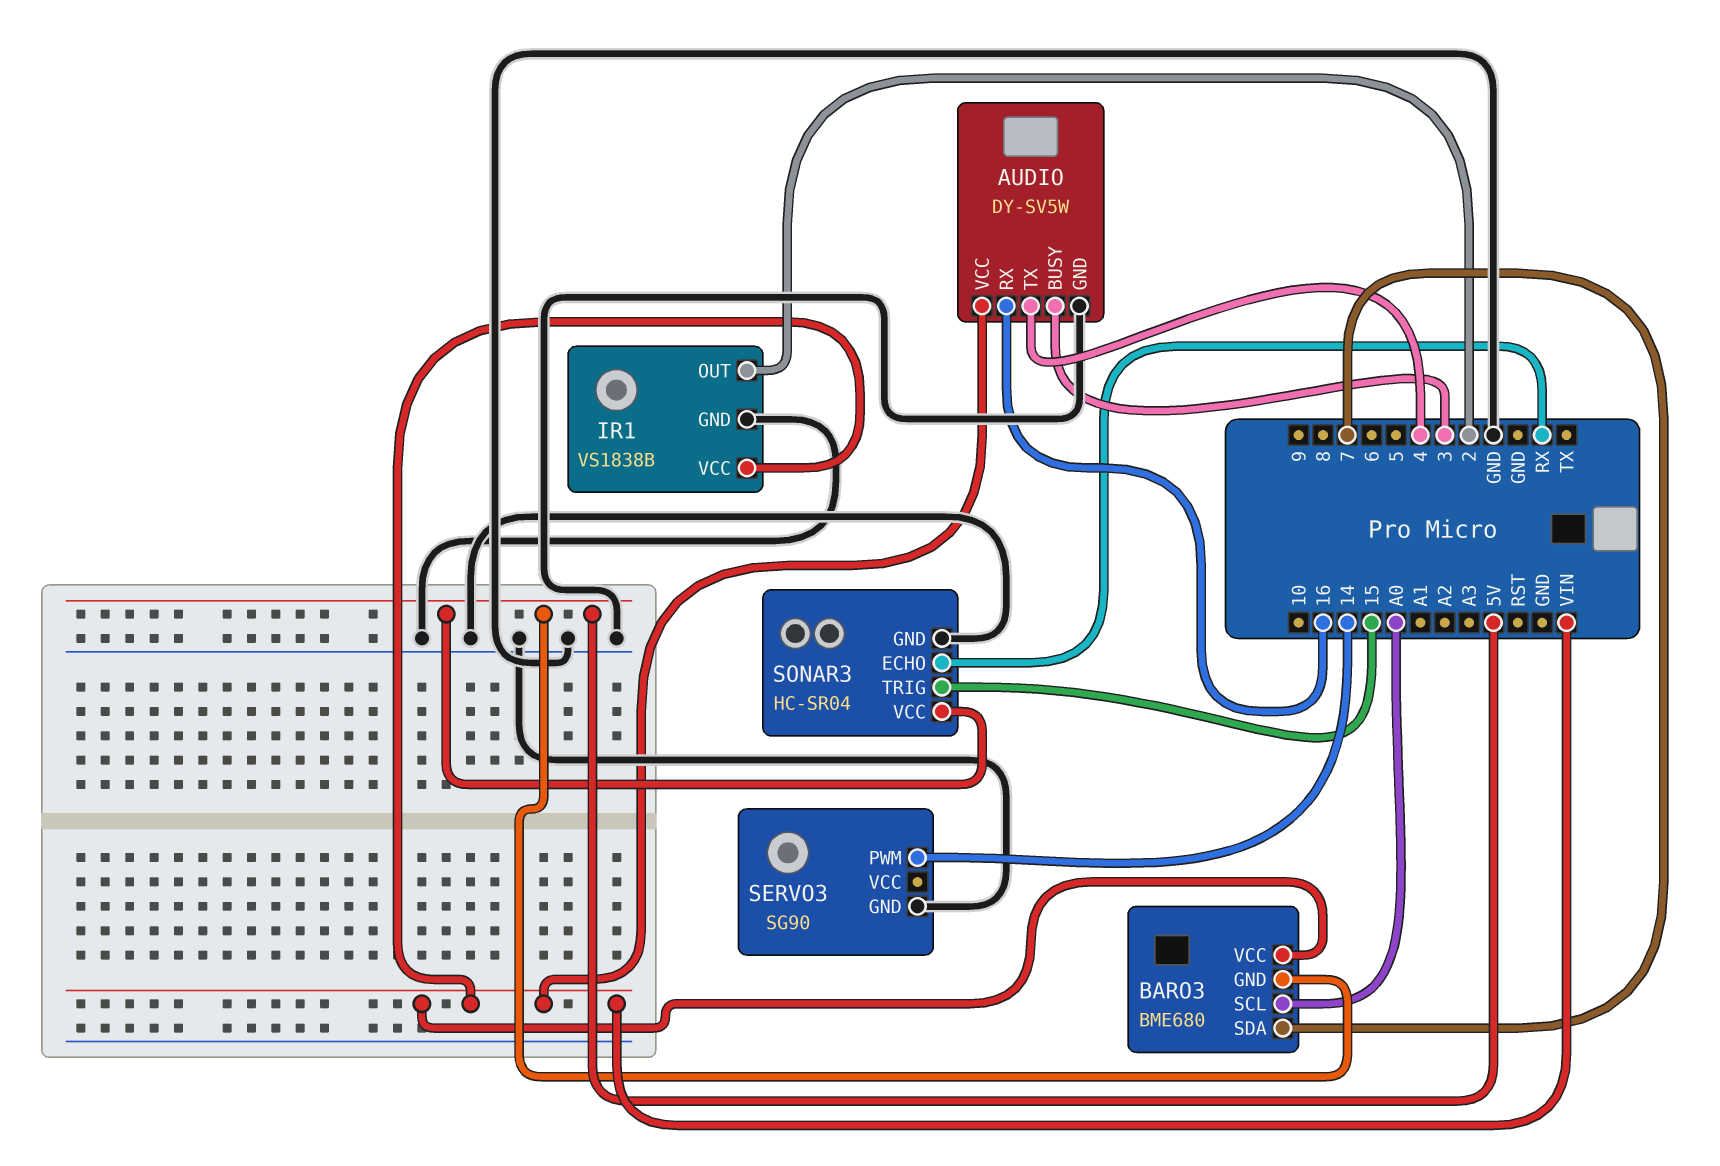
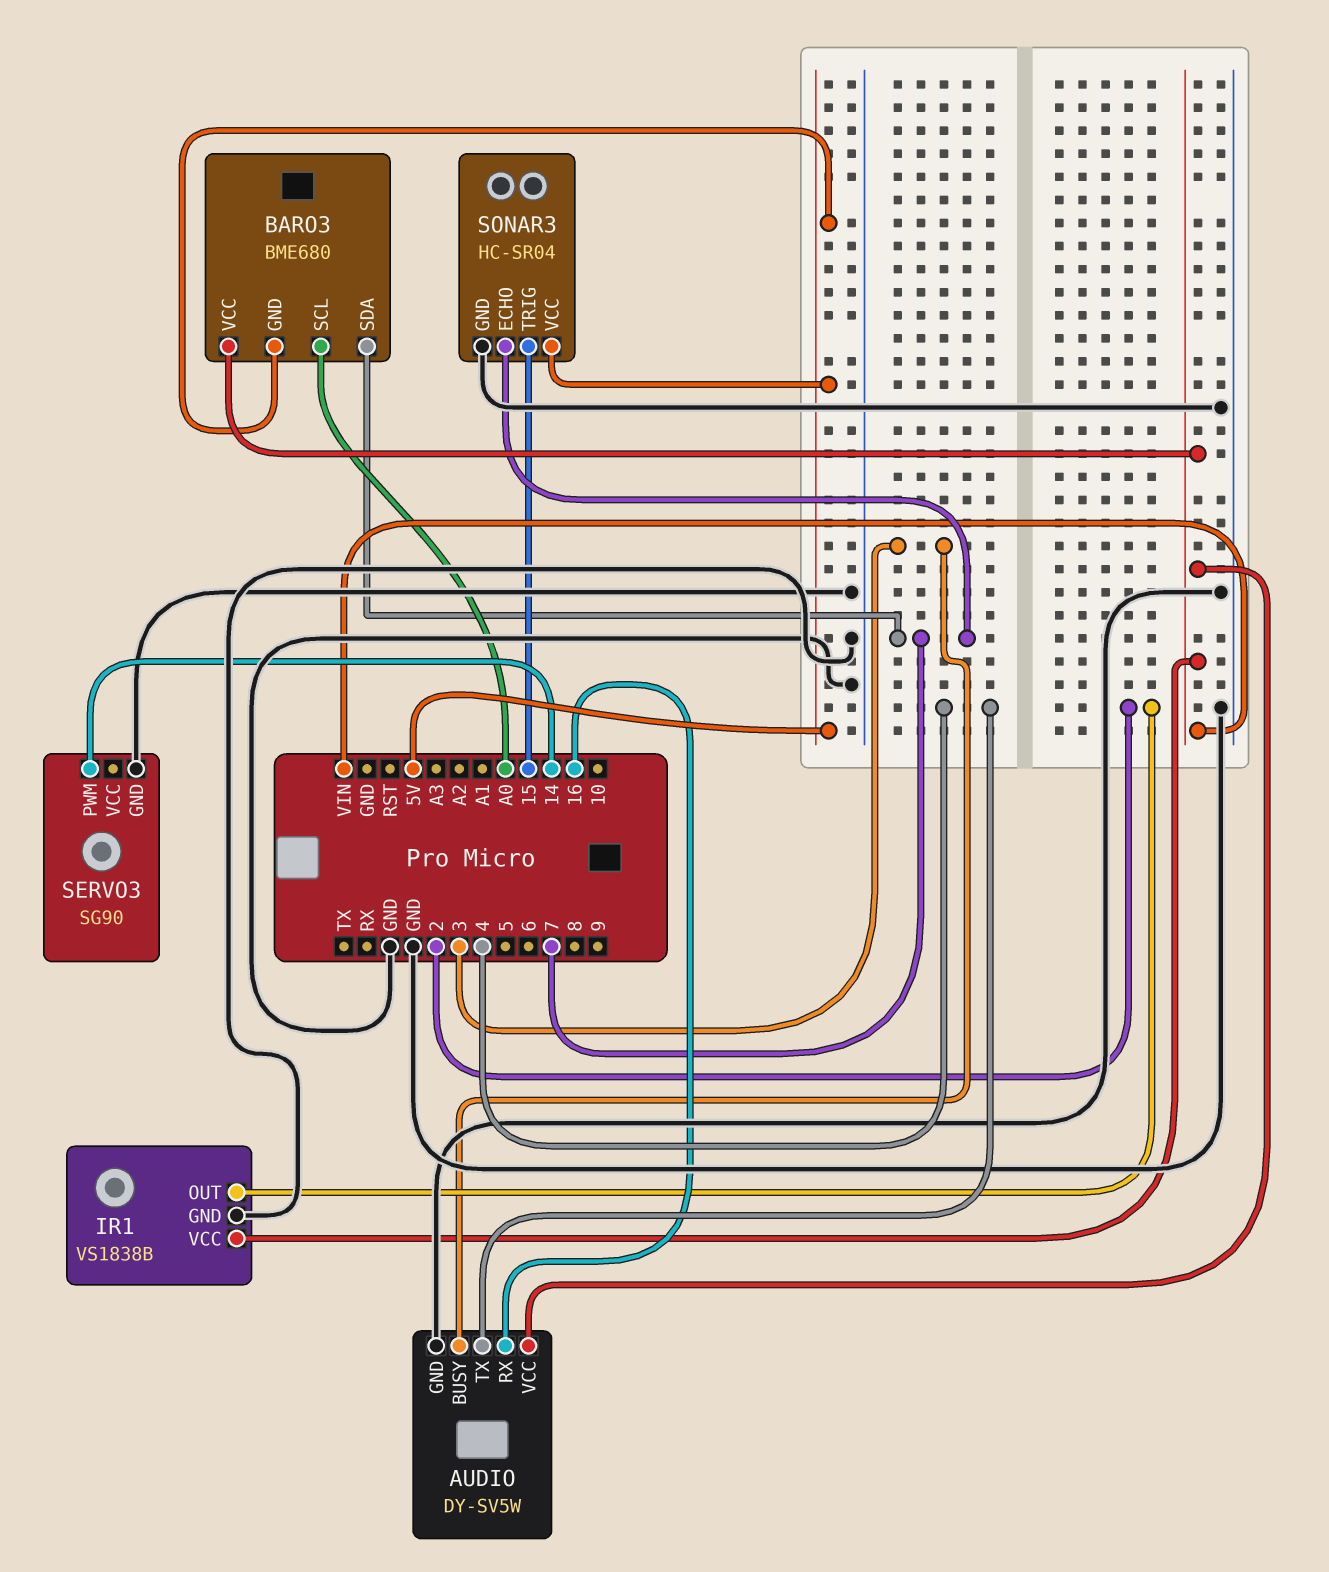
SONAR3 pin ECHO: RX -> 7

